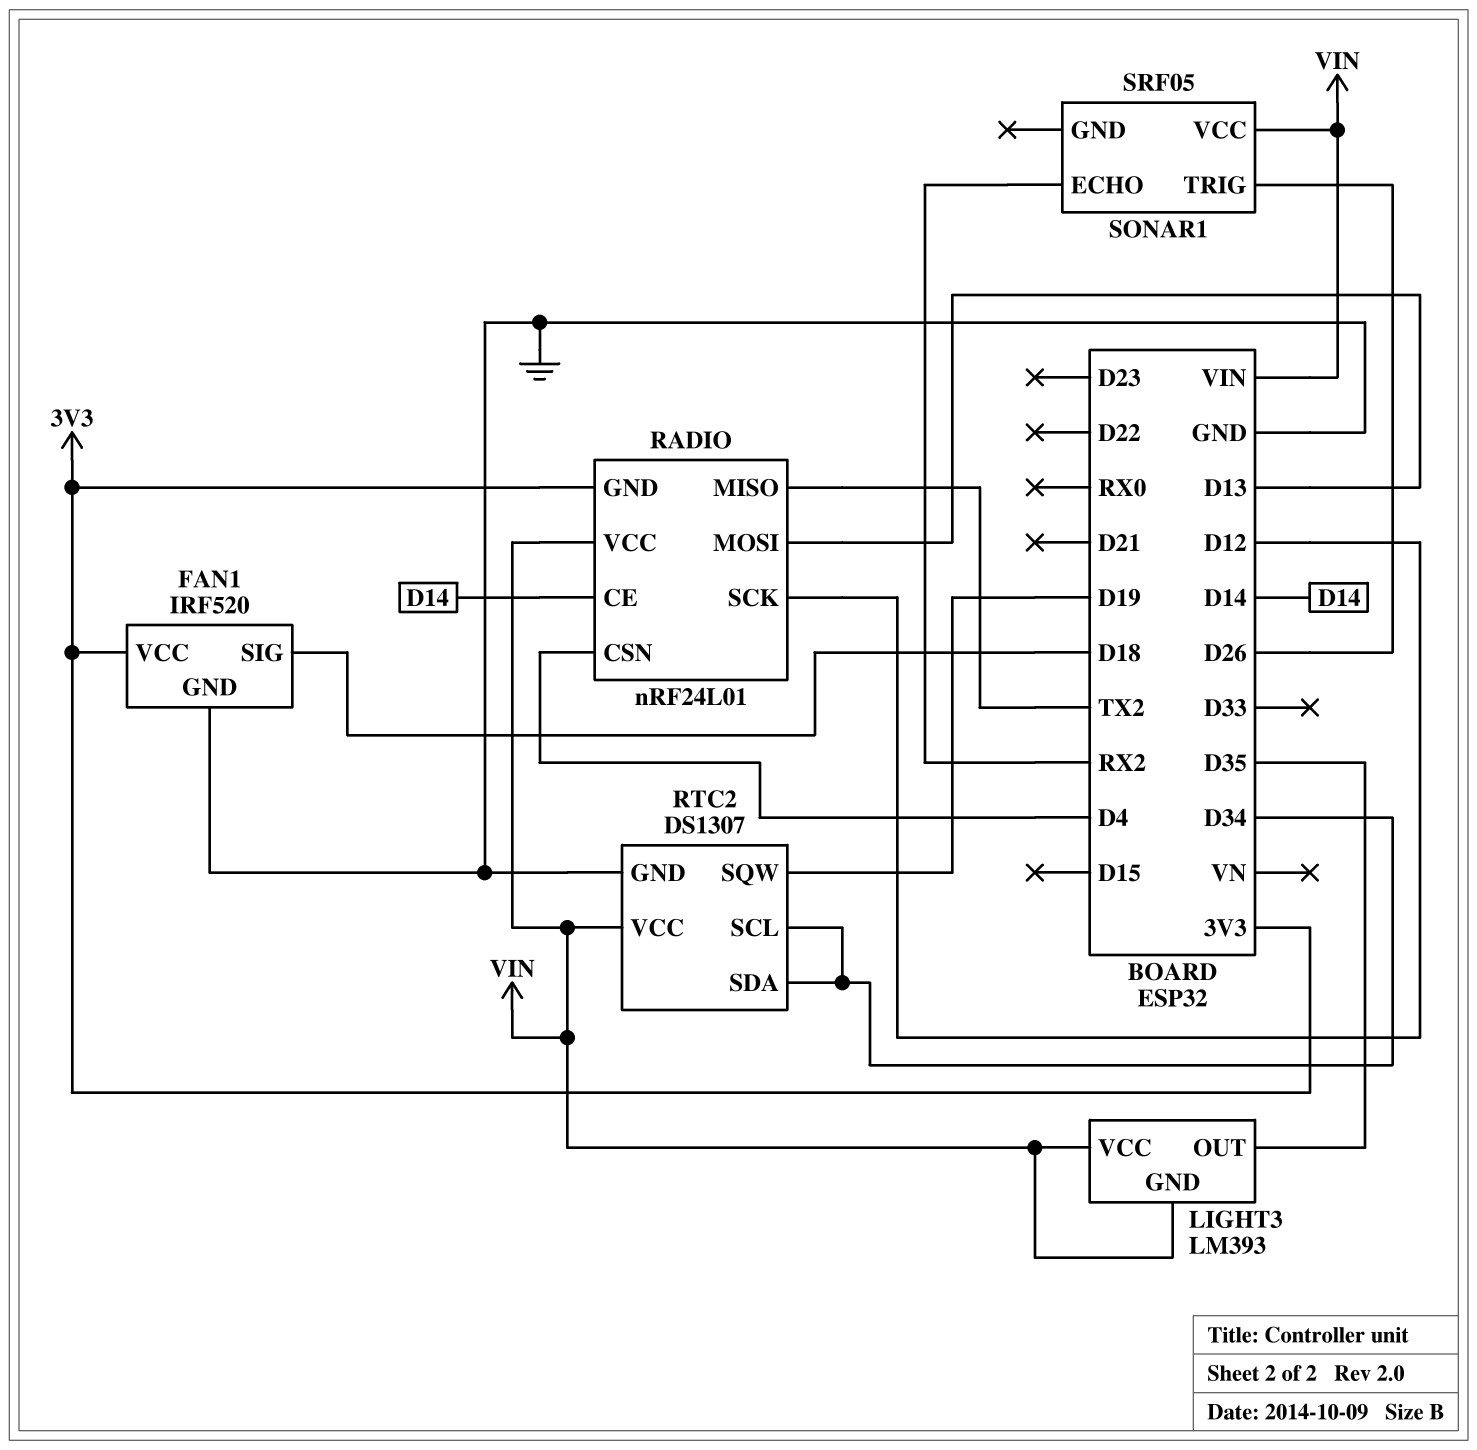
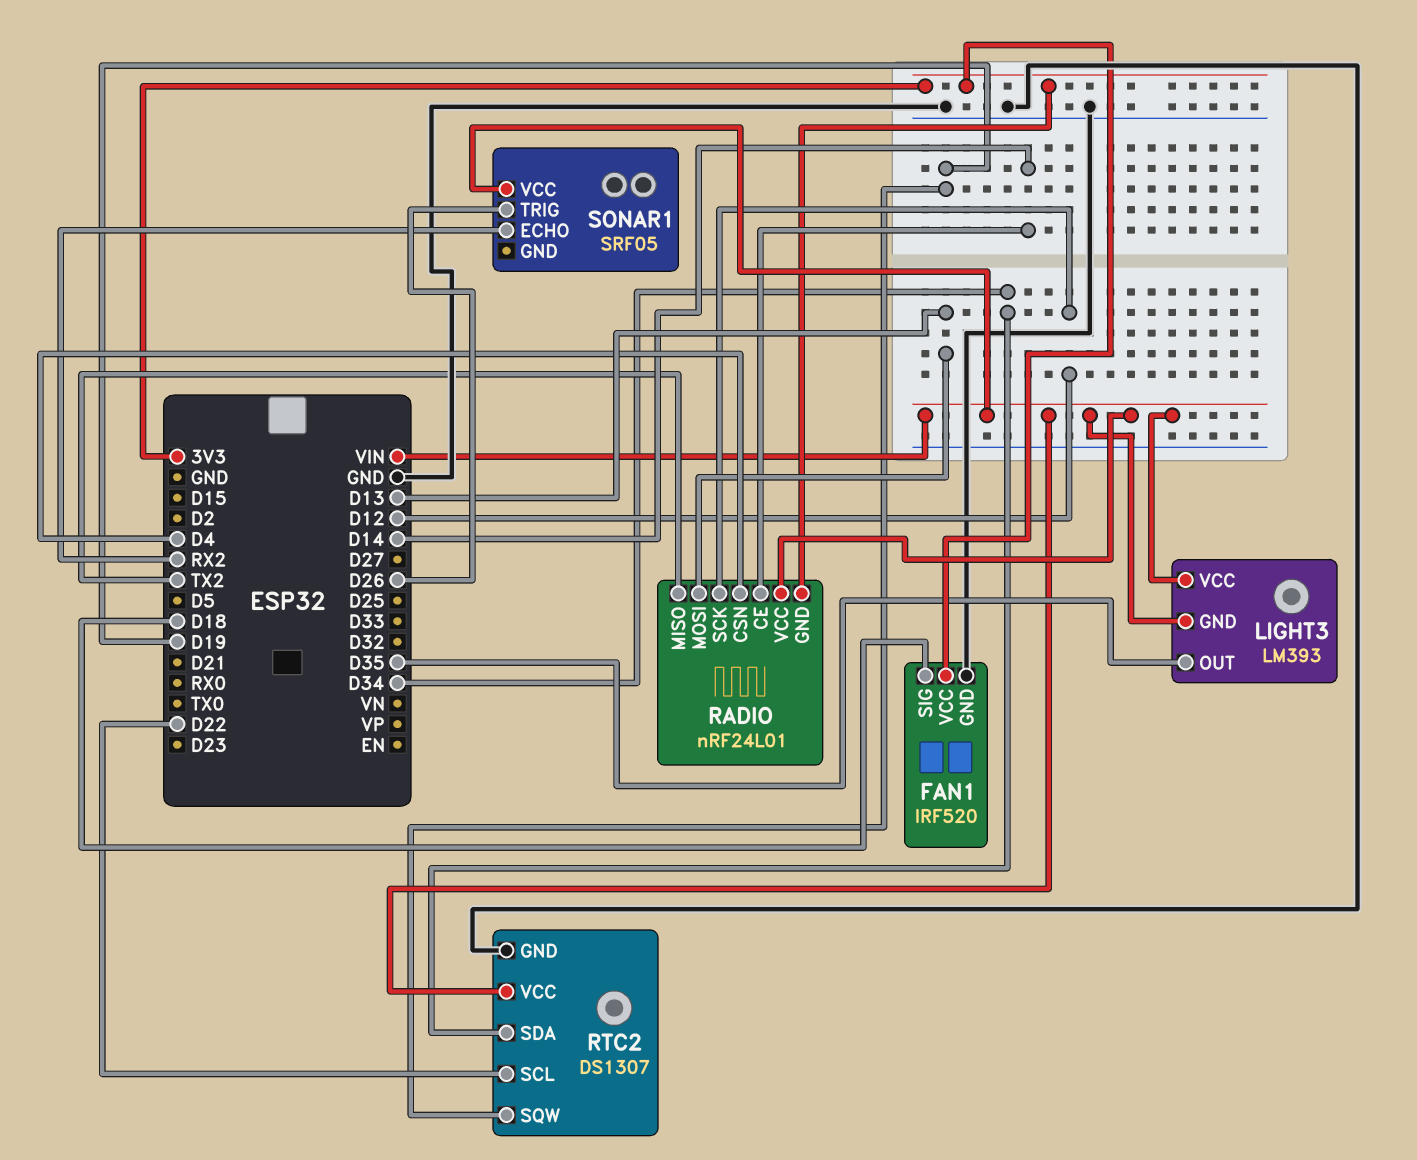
RTC2 pin SCL: D34 -> D22

